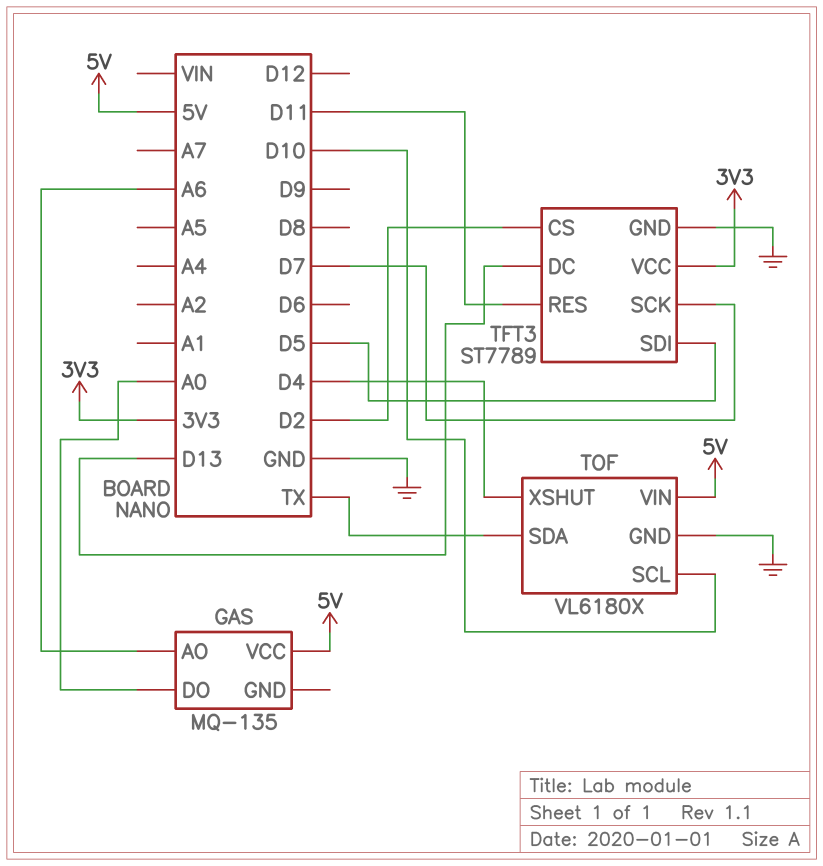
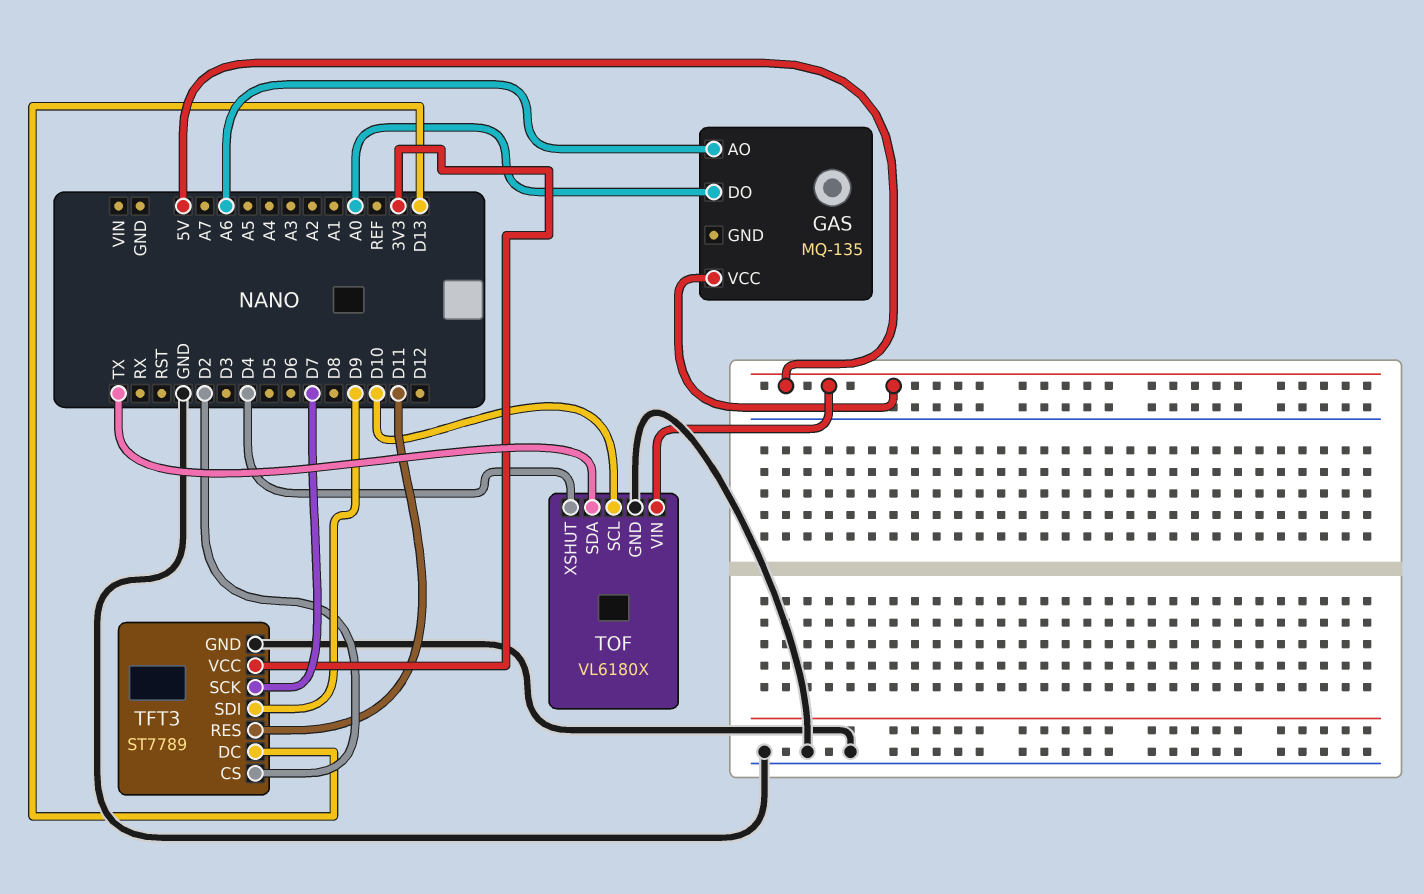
TFT3 pin SDI: D5 -> D9

